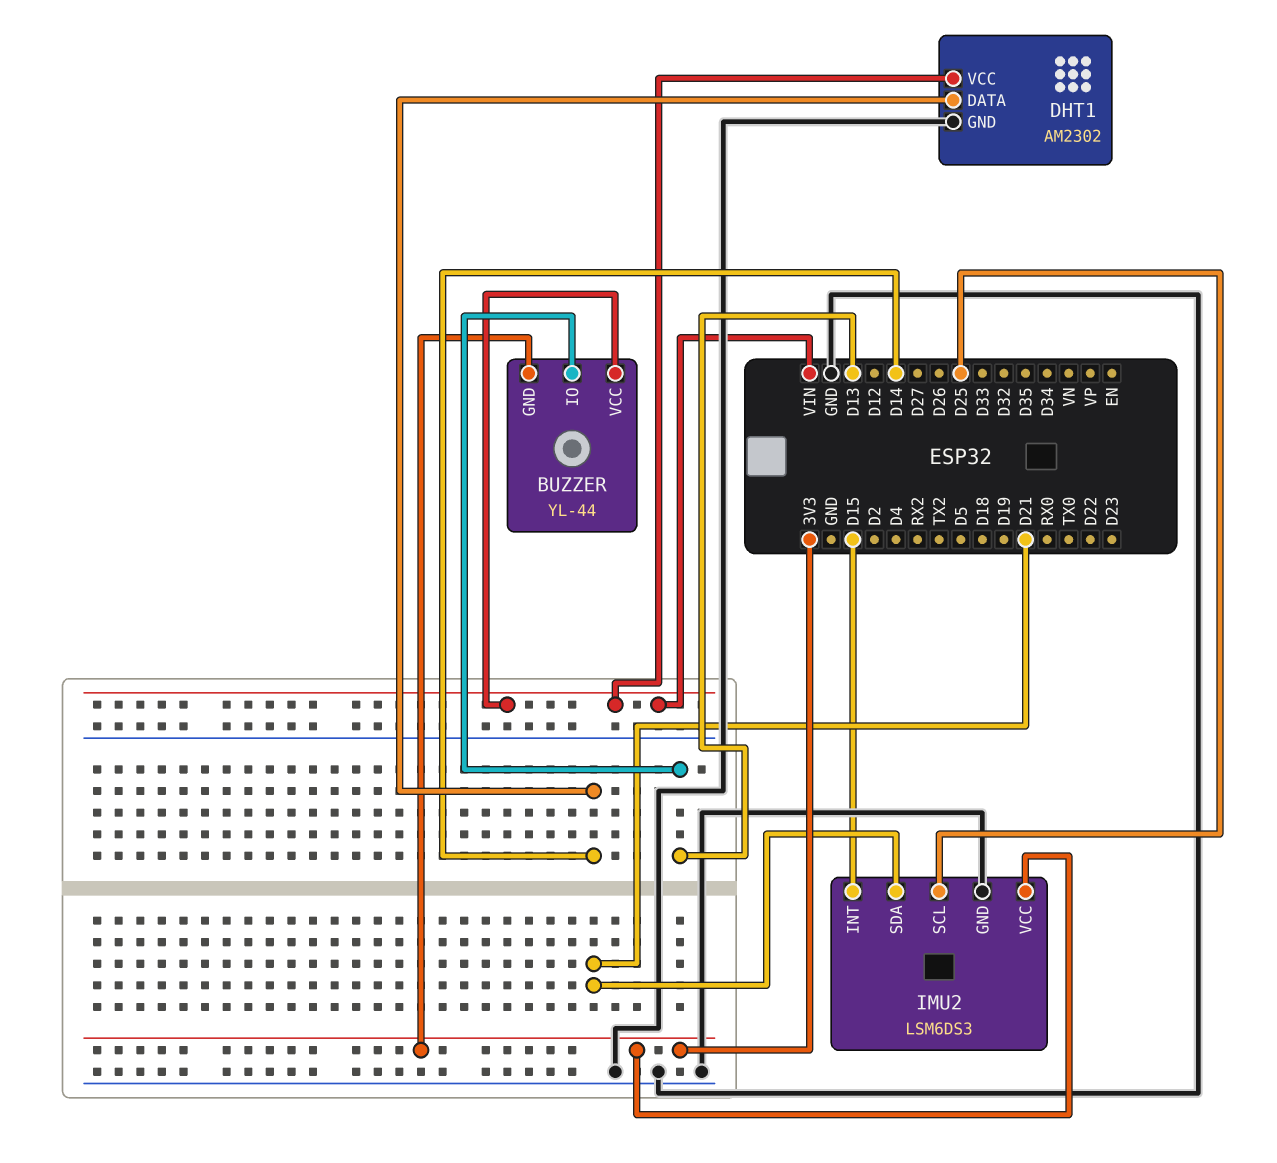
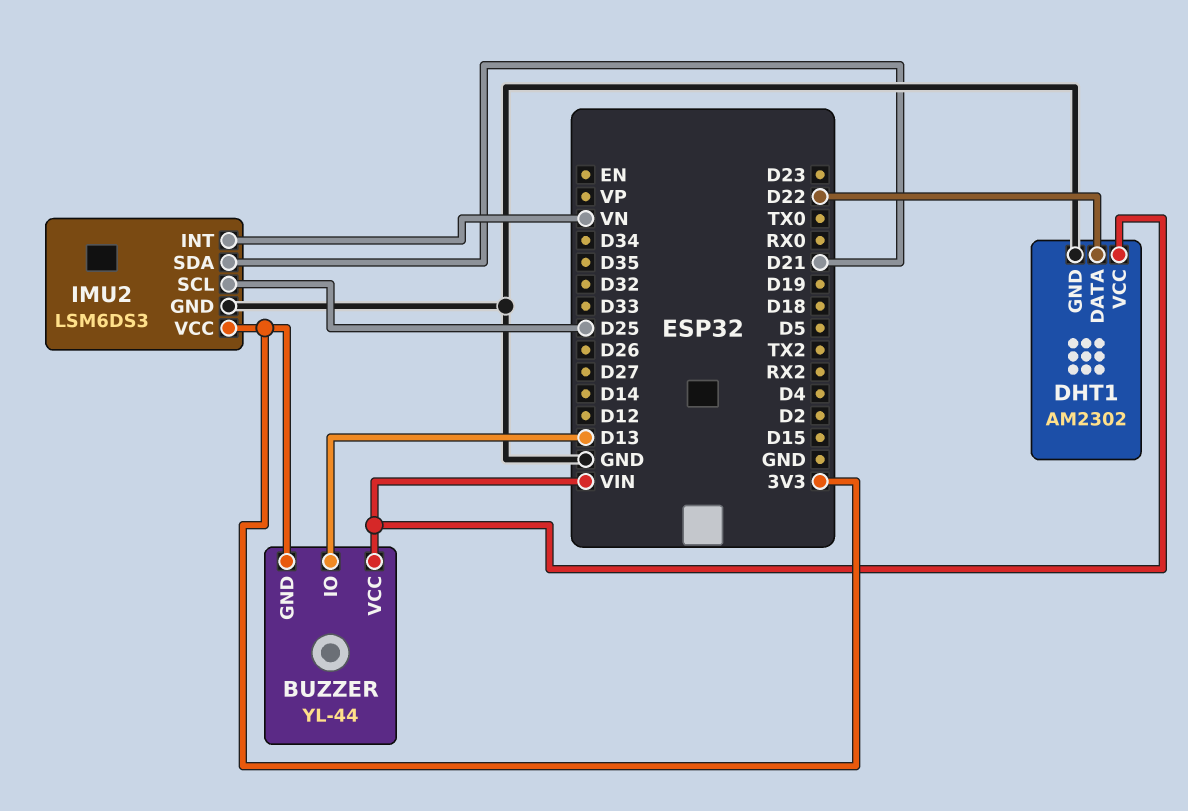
DHT1 pin DATA: D14 -> D22
IMU2 pin INT: D15 -> VN

